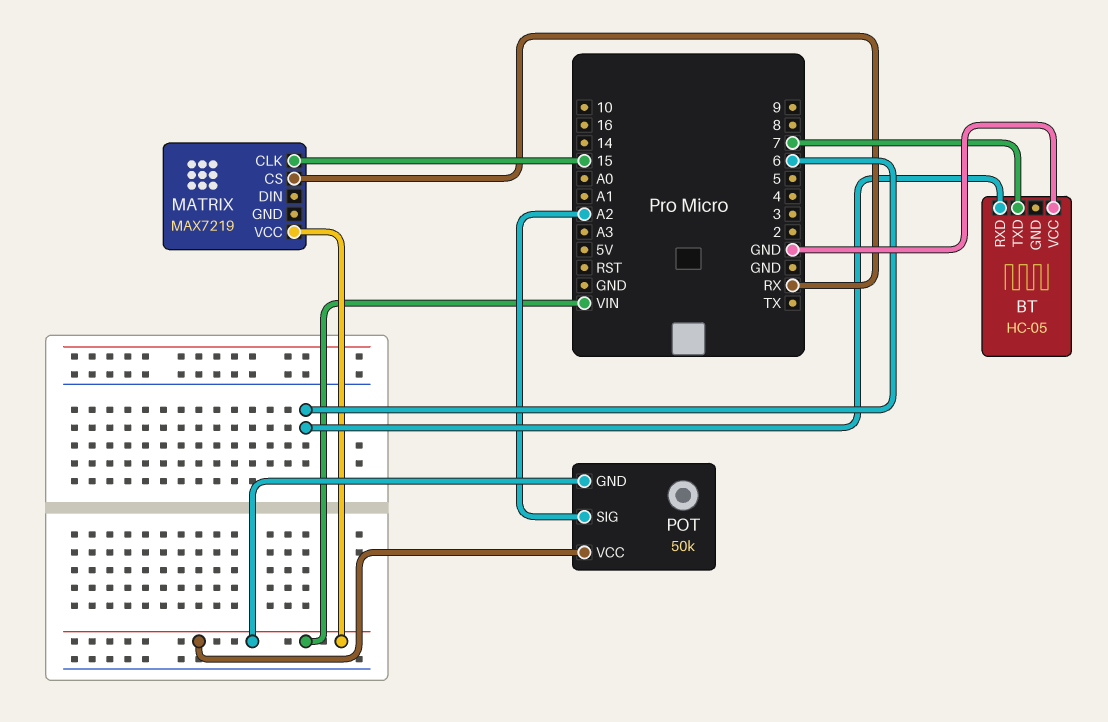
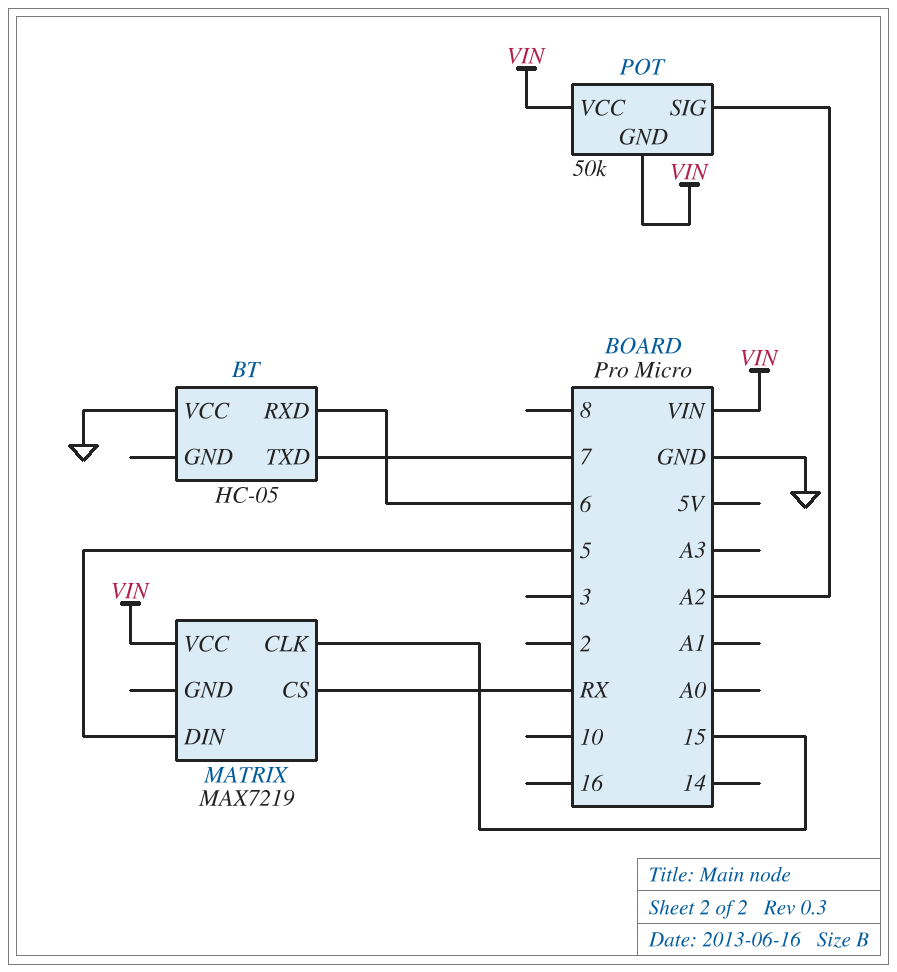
MATRIX pin DIN: none -> 5

